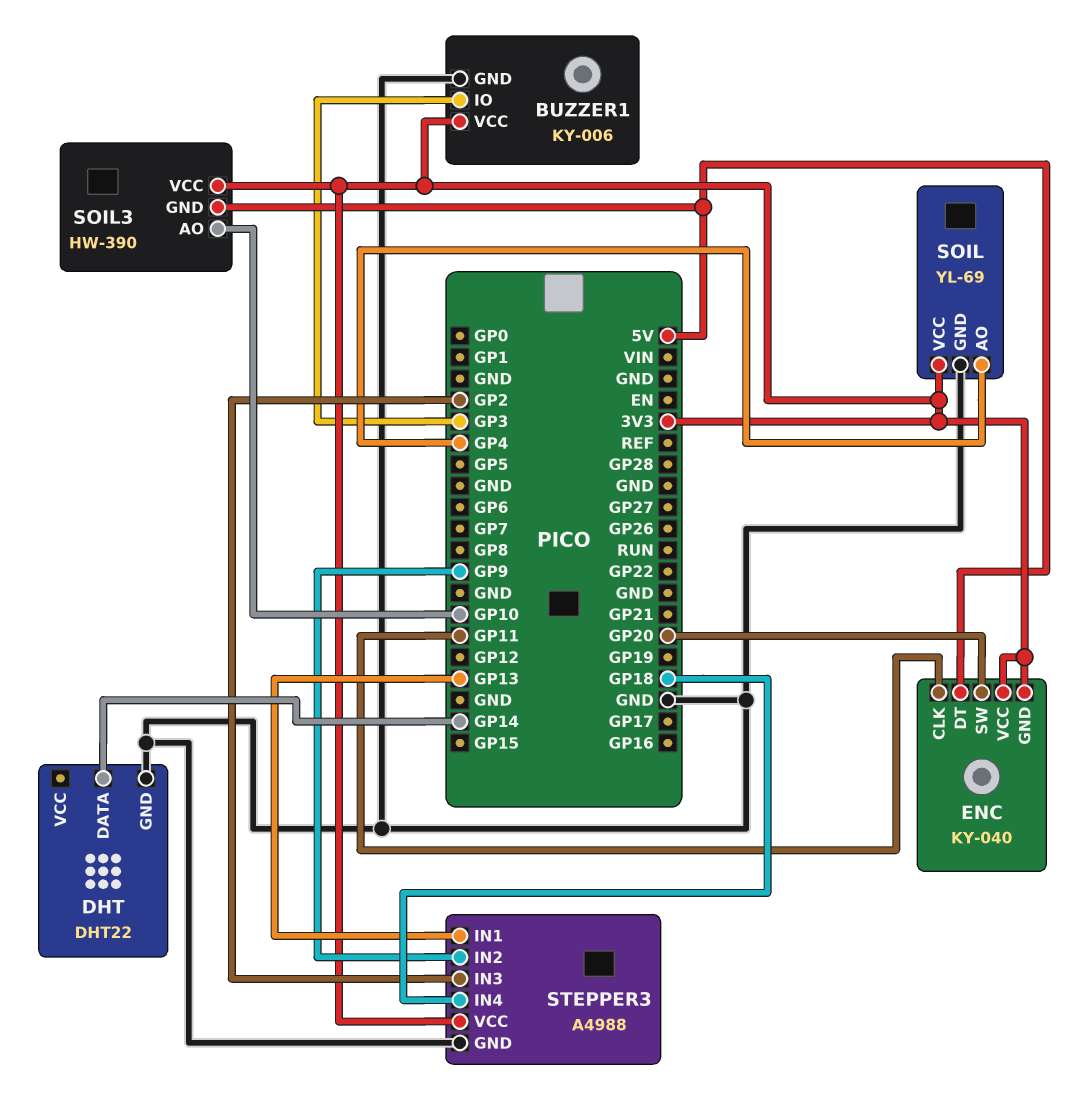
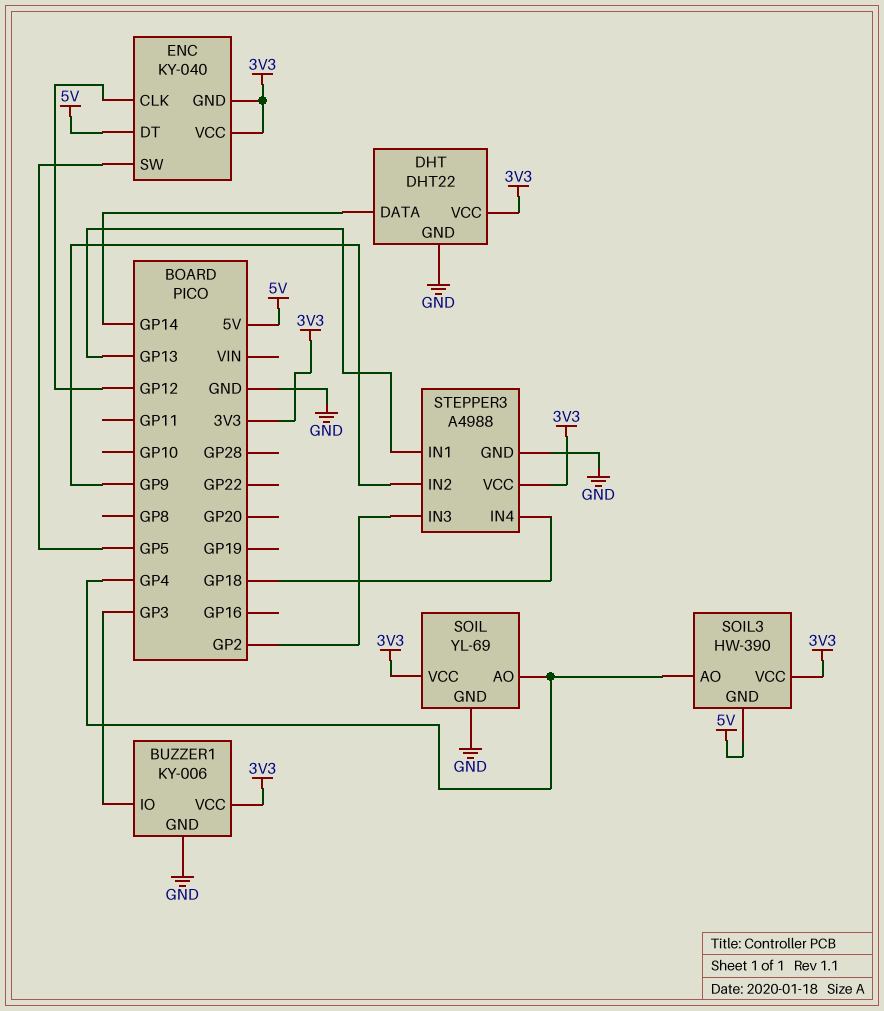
DHT pin VCC: none -> 3V3
ENC pin CLK: GP11 -> GP12
ENC pin SW: GP20 -> GP5
SOIL3 pin AO: GP10 -> GP4

